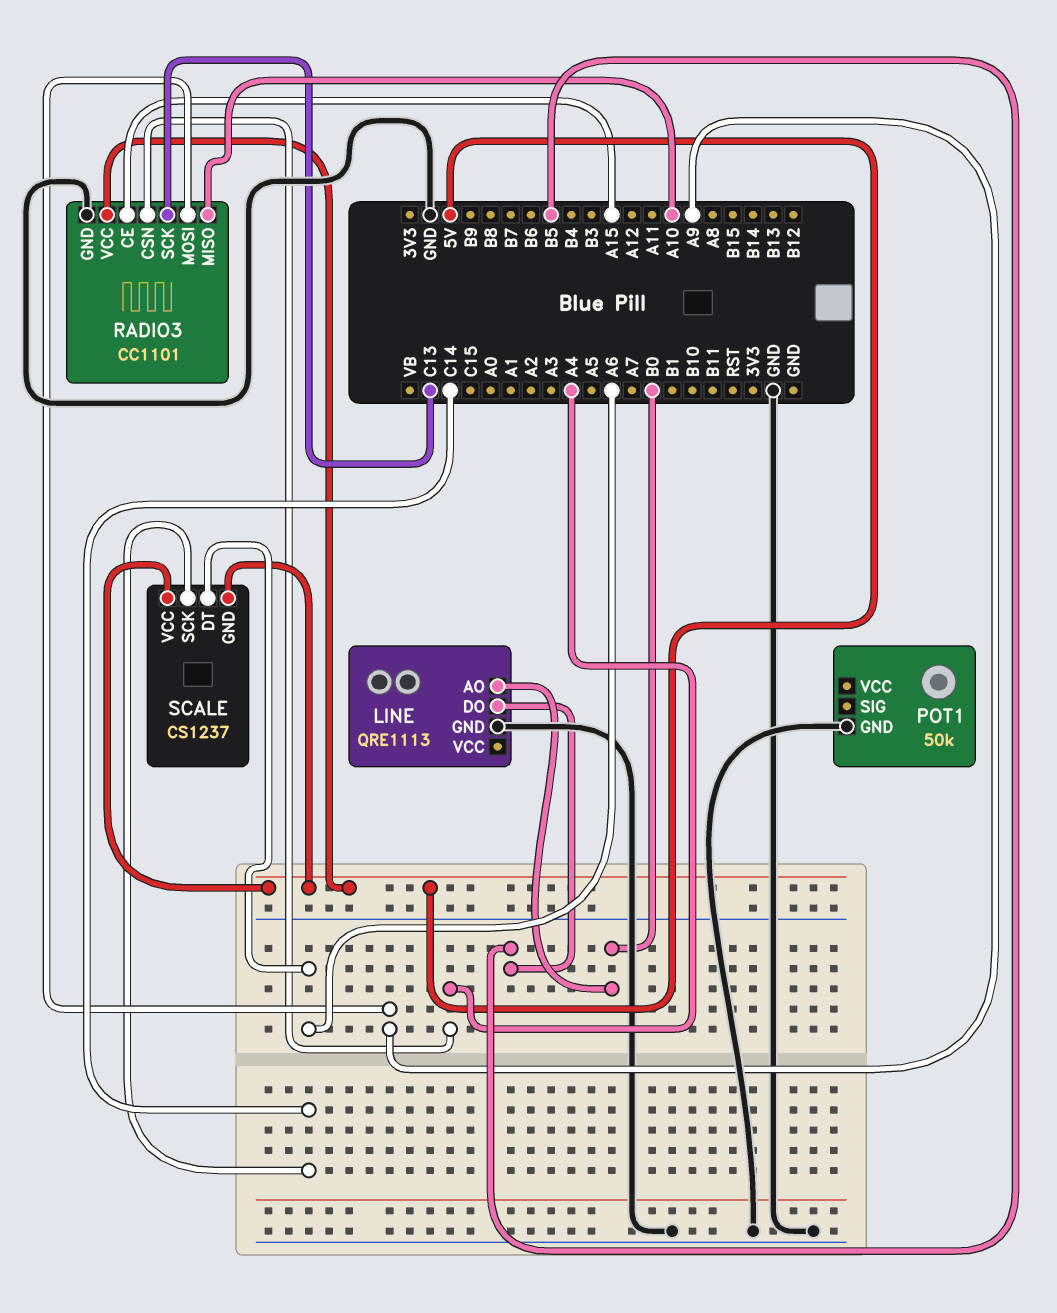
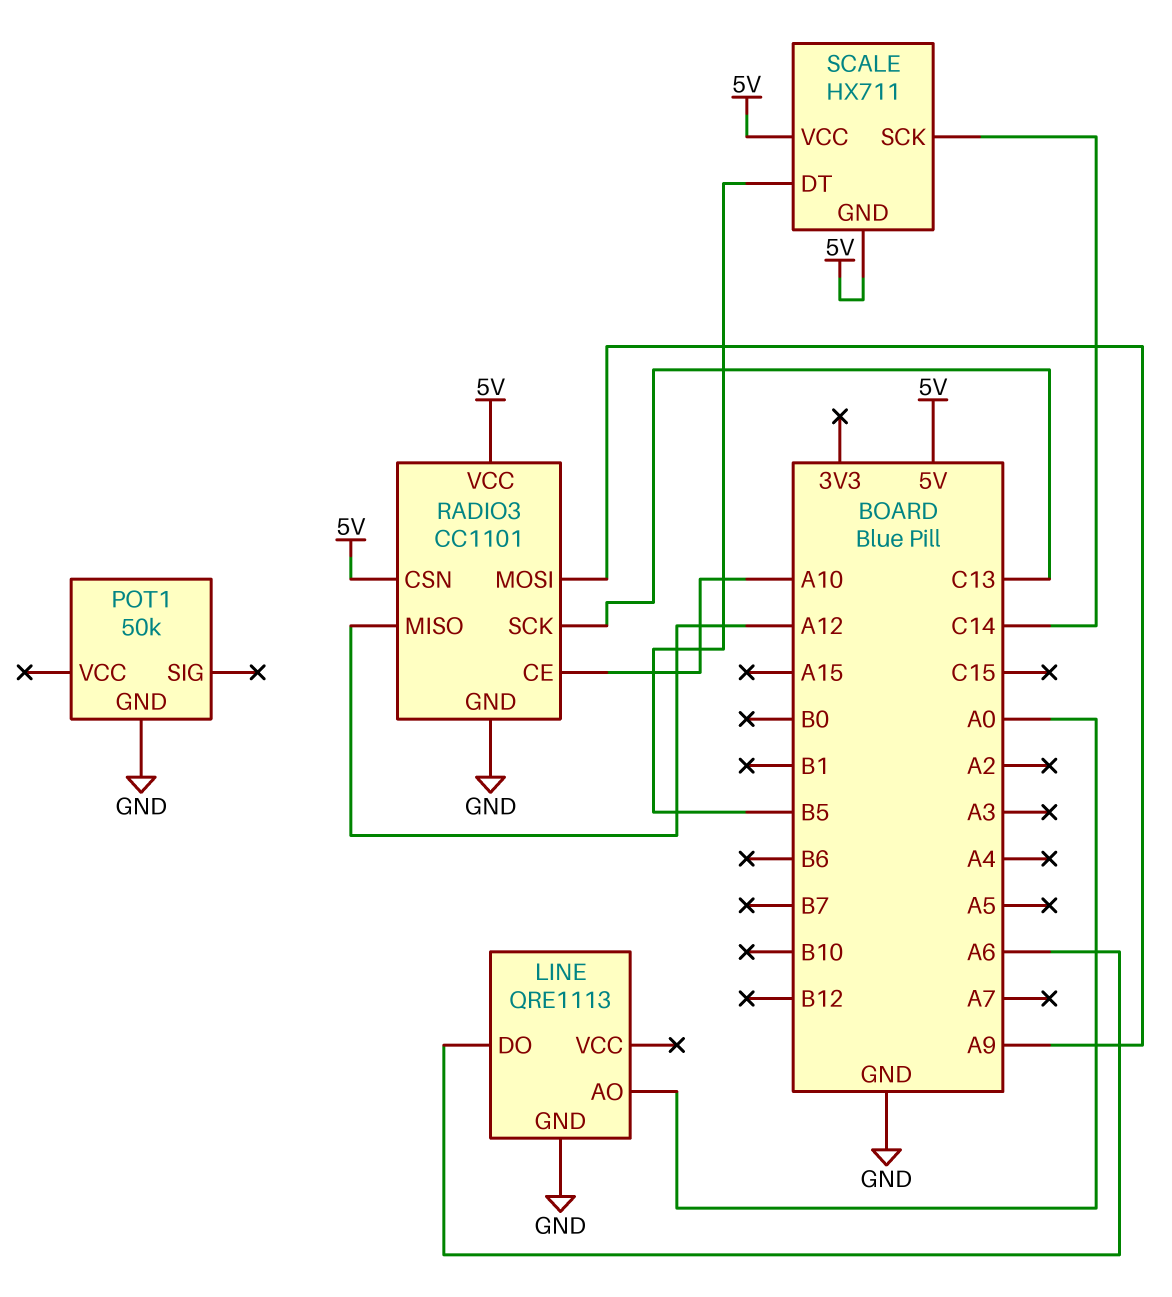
LINE pin AO: B0 -> A0
LINE pin DO: B5 -> A6
RADIO3 pin CE: A15 -> A10
RADIO3 pin CSN: A4 -> 5V
RADIO3 pin MISO: A10 -> A12
SCALE: CS1237 -> HX711
SCALE pin DT: A6 -> B5

